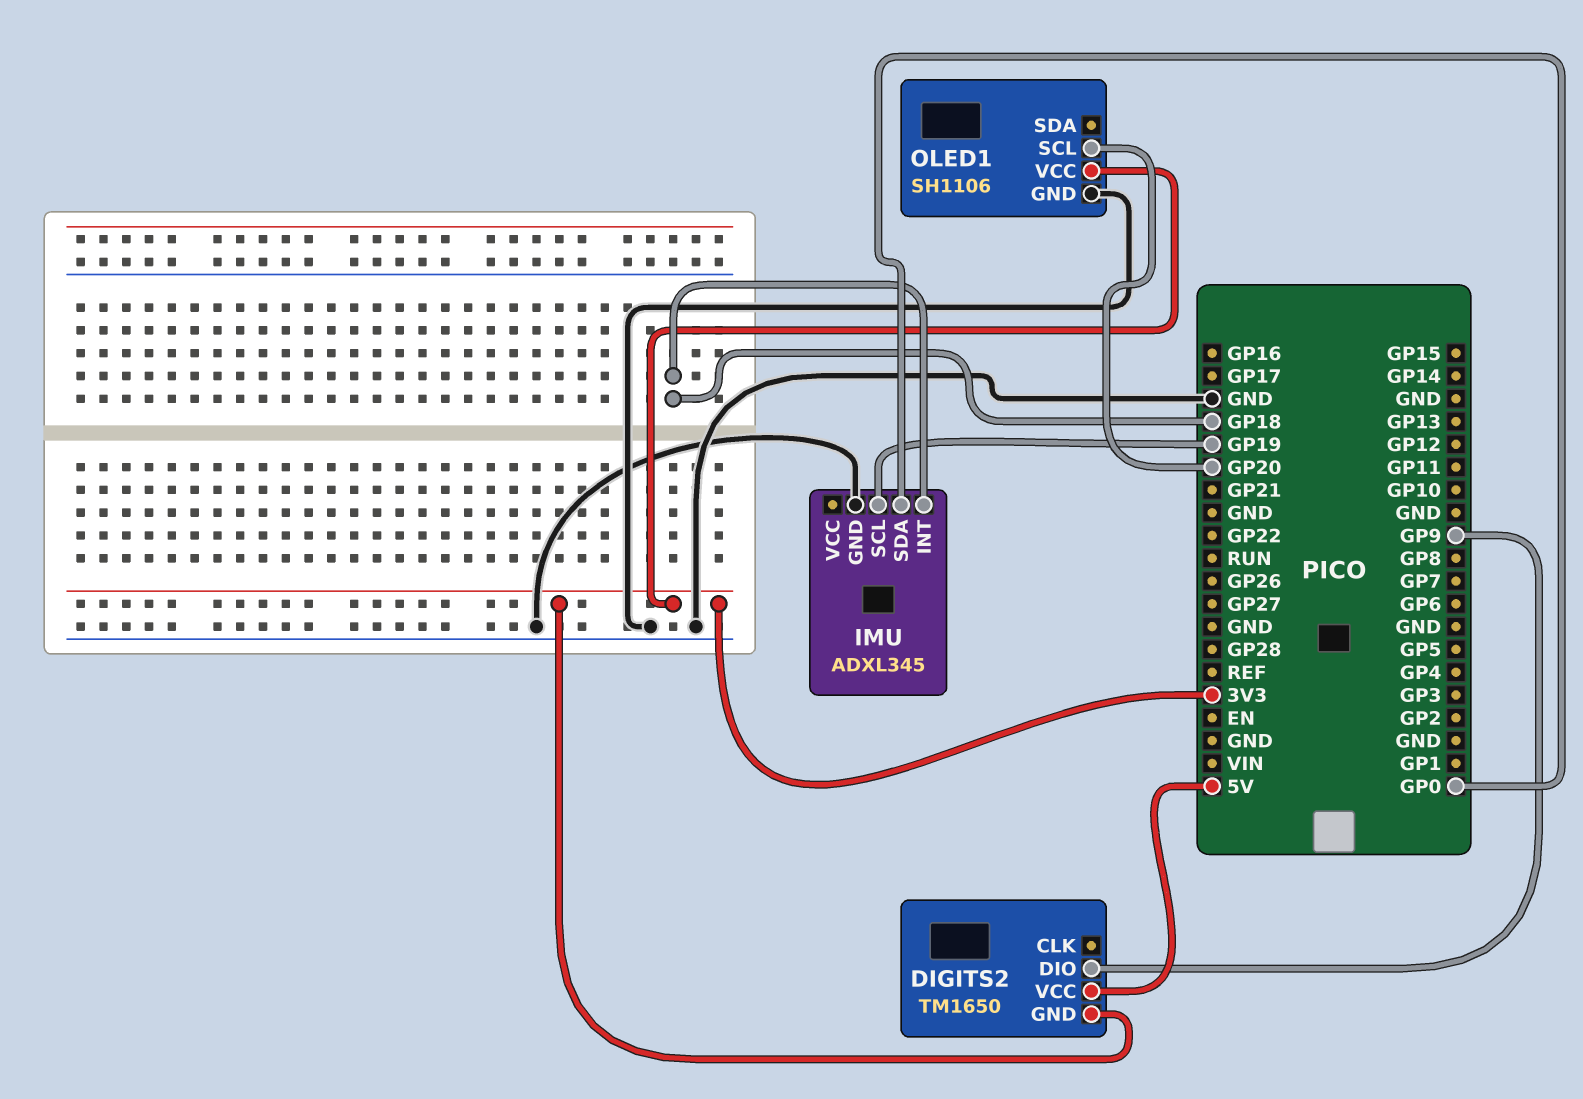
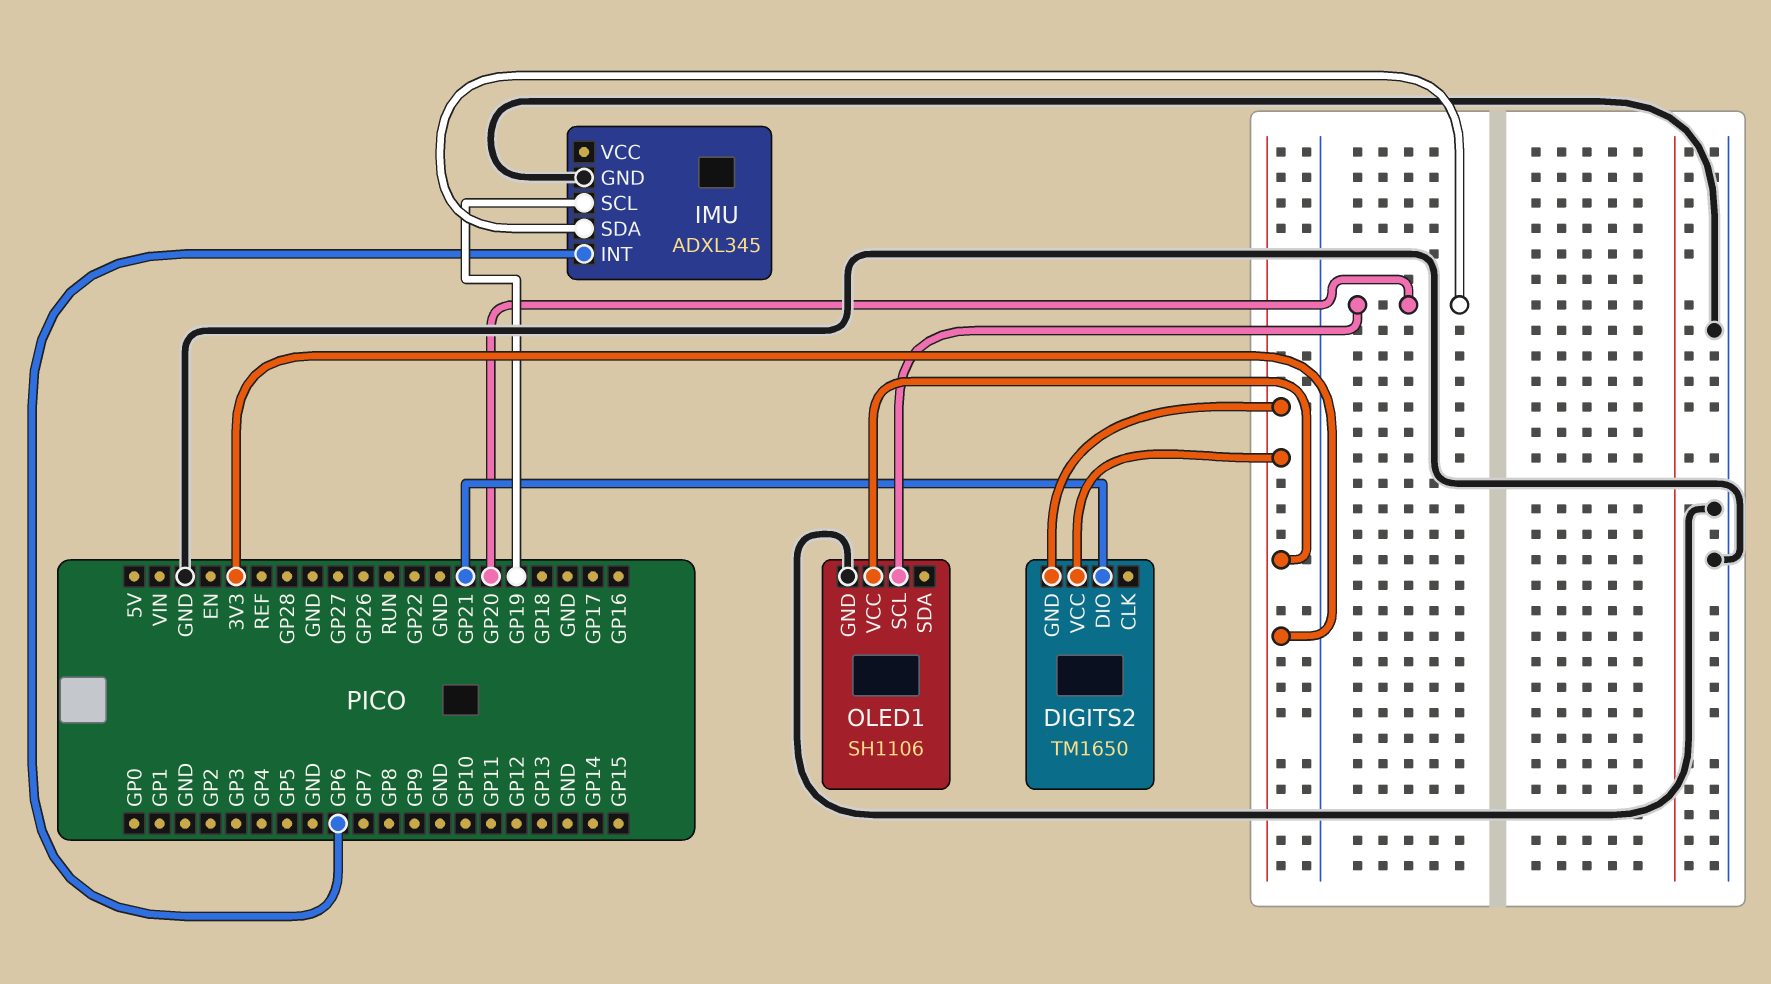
DIGITS2 pin DIO: GP9 -> GP21
DIGITS2 pin VCC: 5V -> 3V3
IMU pin INT: GP18 -> GP6
IMU pin SDA: GP0 -> GP20

